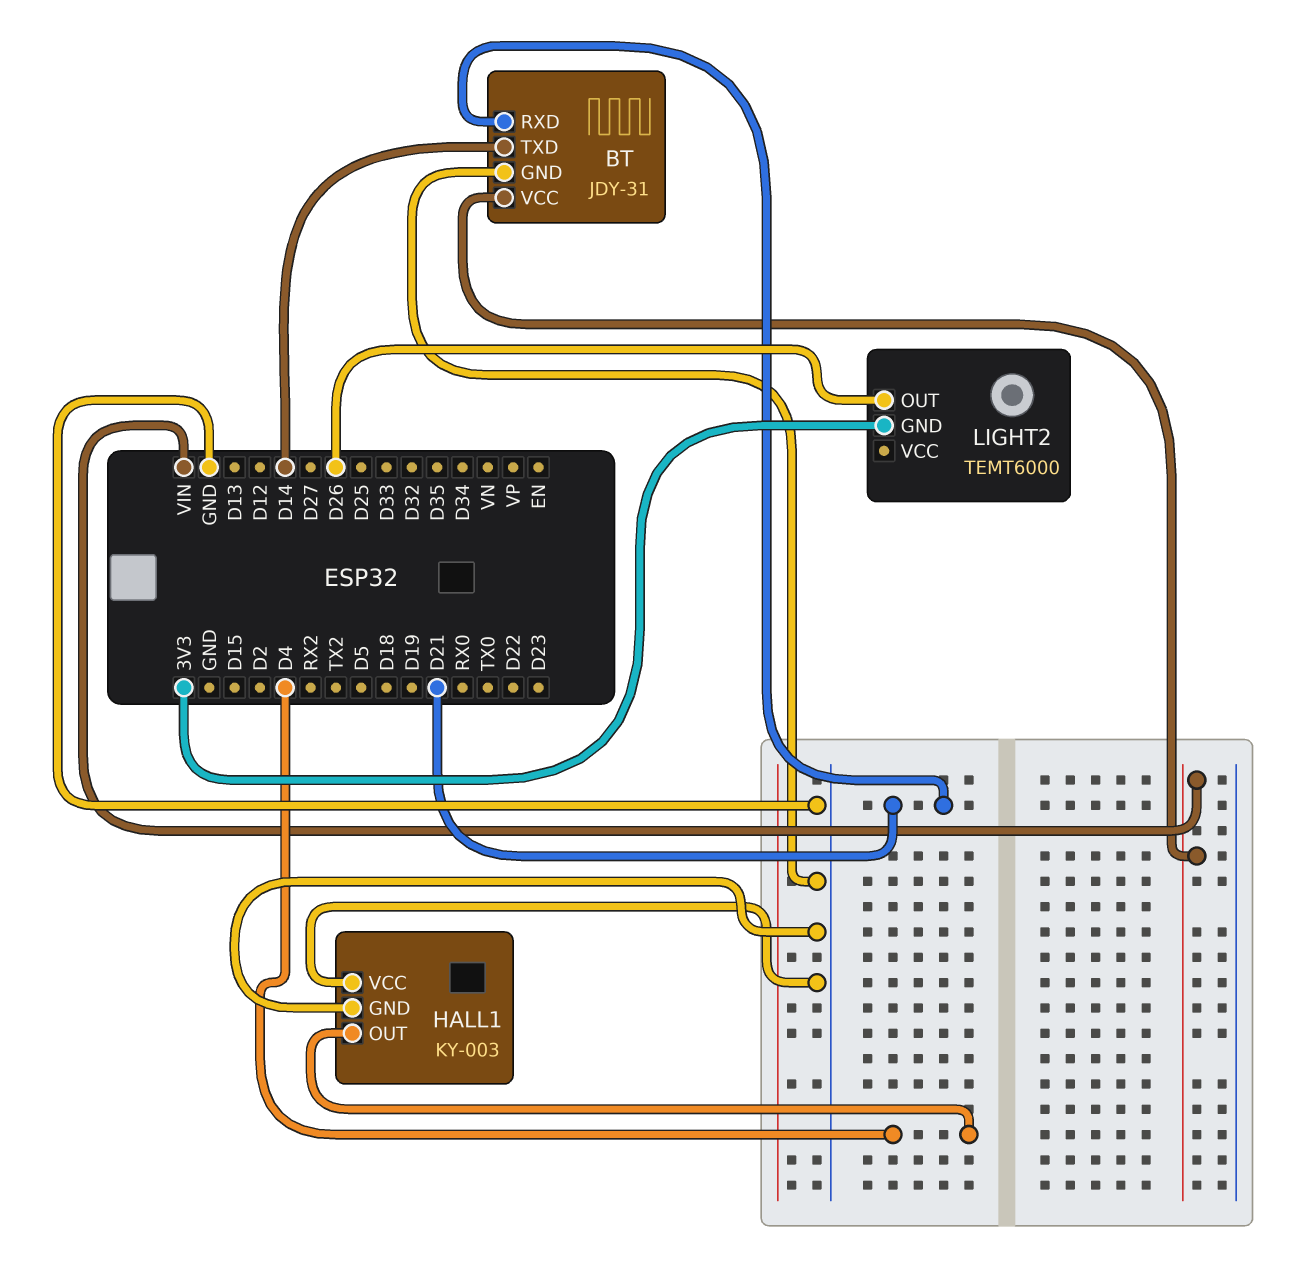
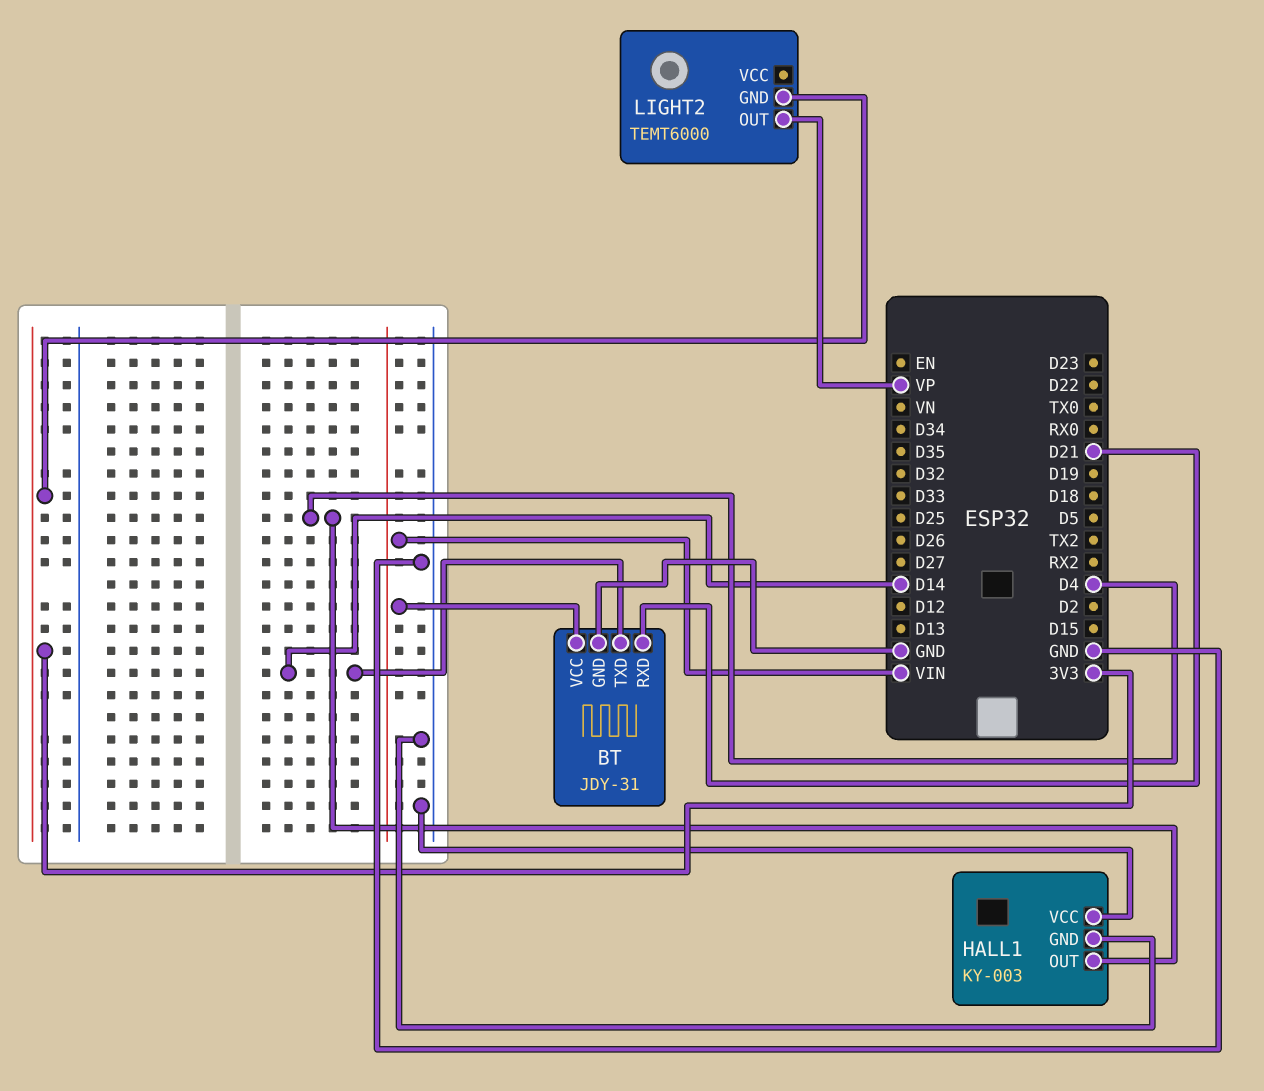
LIGHT2 pin OUT: D26 -> VP

